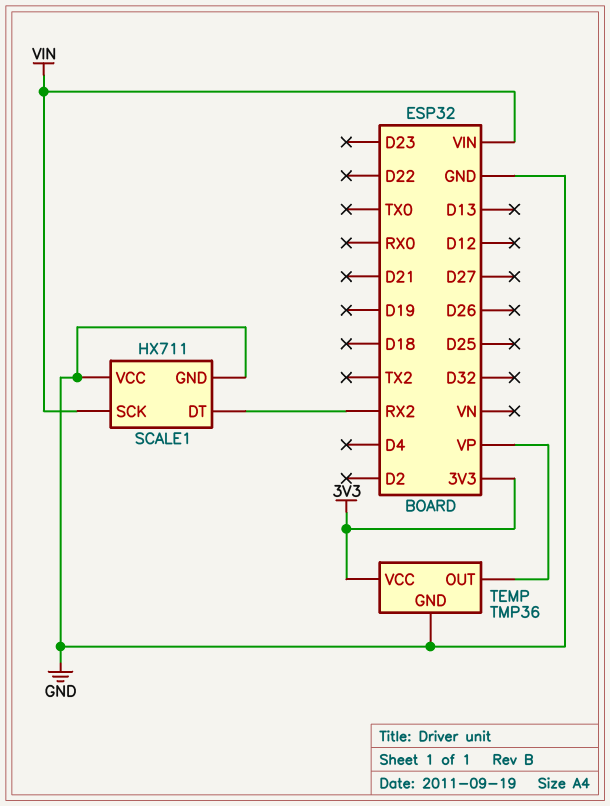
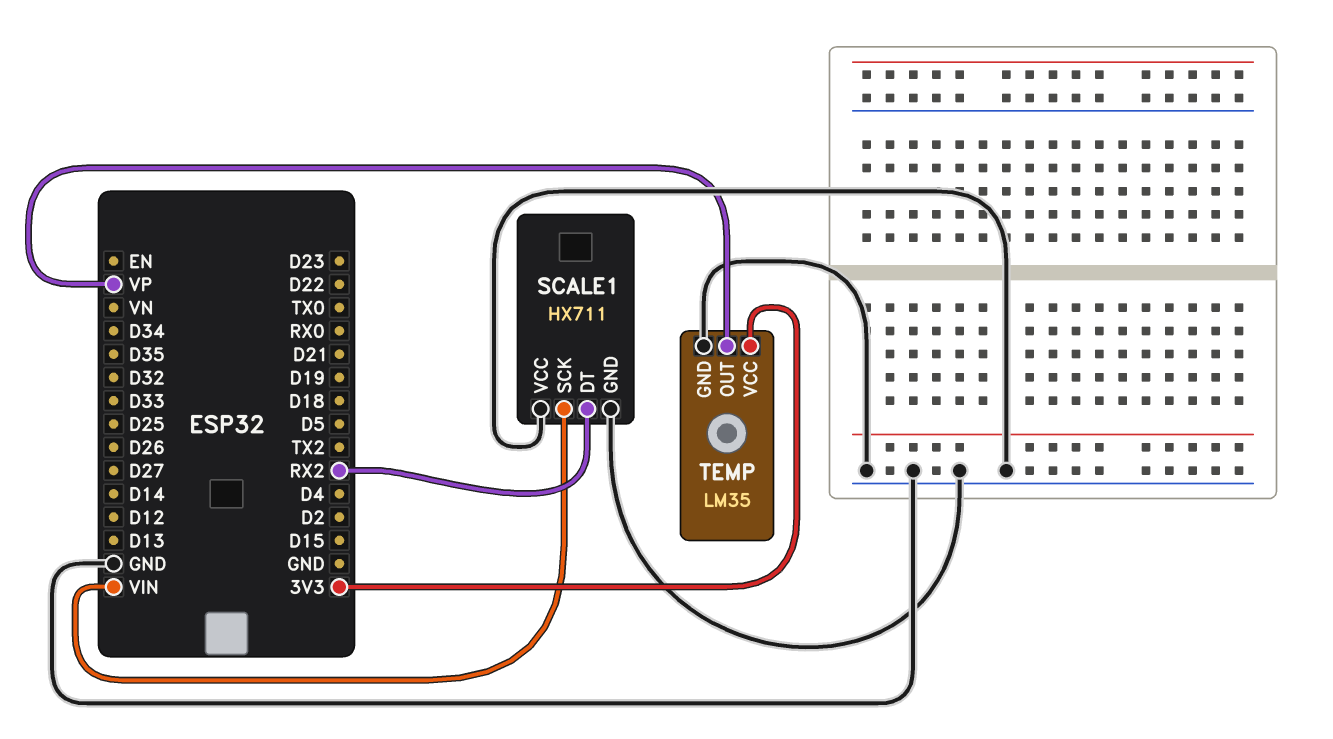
TEMP: TMP36 -> LM35

